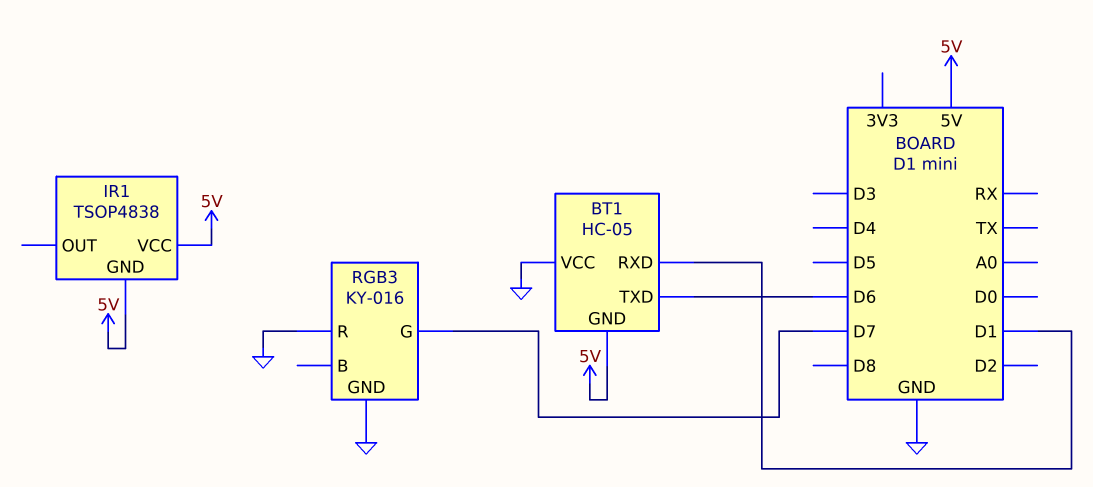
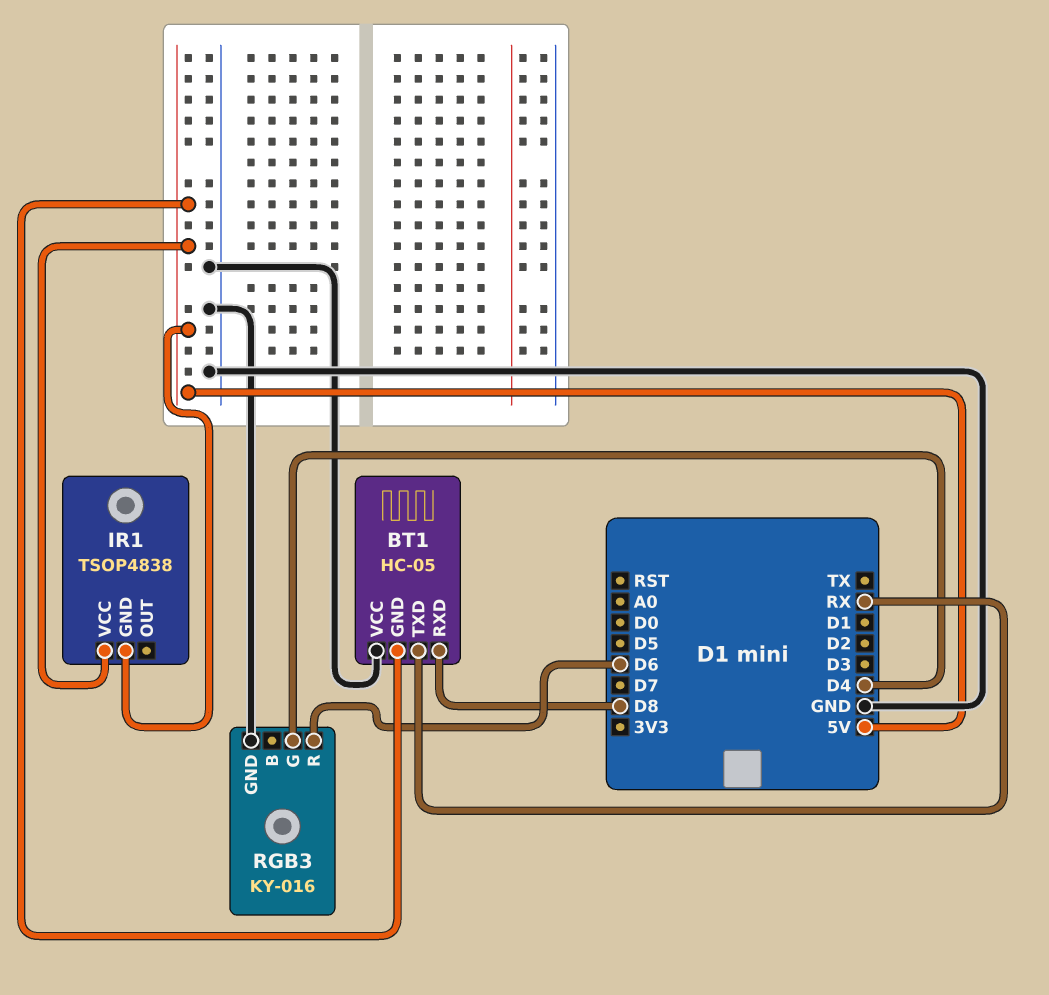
BT1 pin RXD: D1 -> D8
BT1 pin TXD: D6 -> RX
RGB3 pin G: D7 -> D4
RGB3 pin R: GND -> D6

